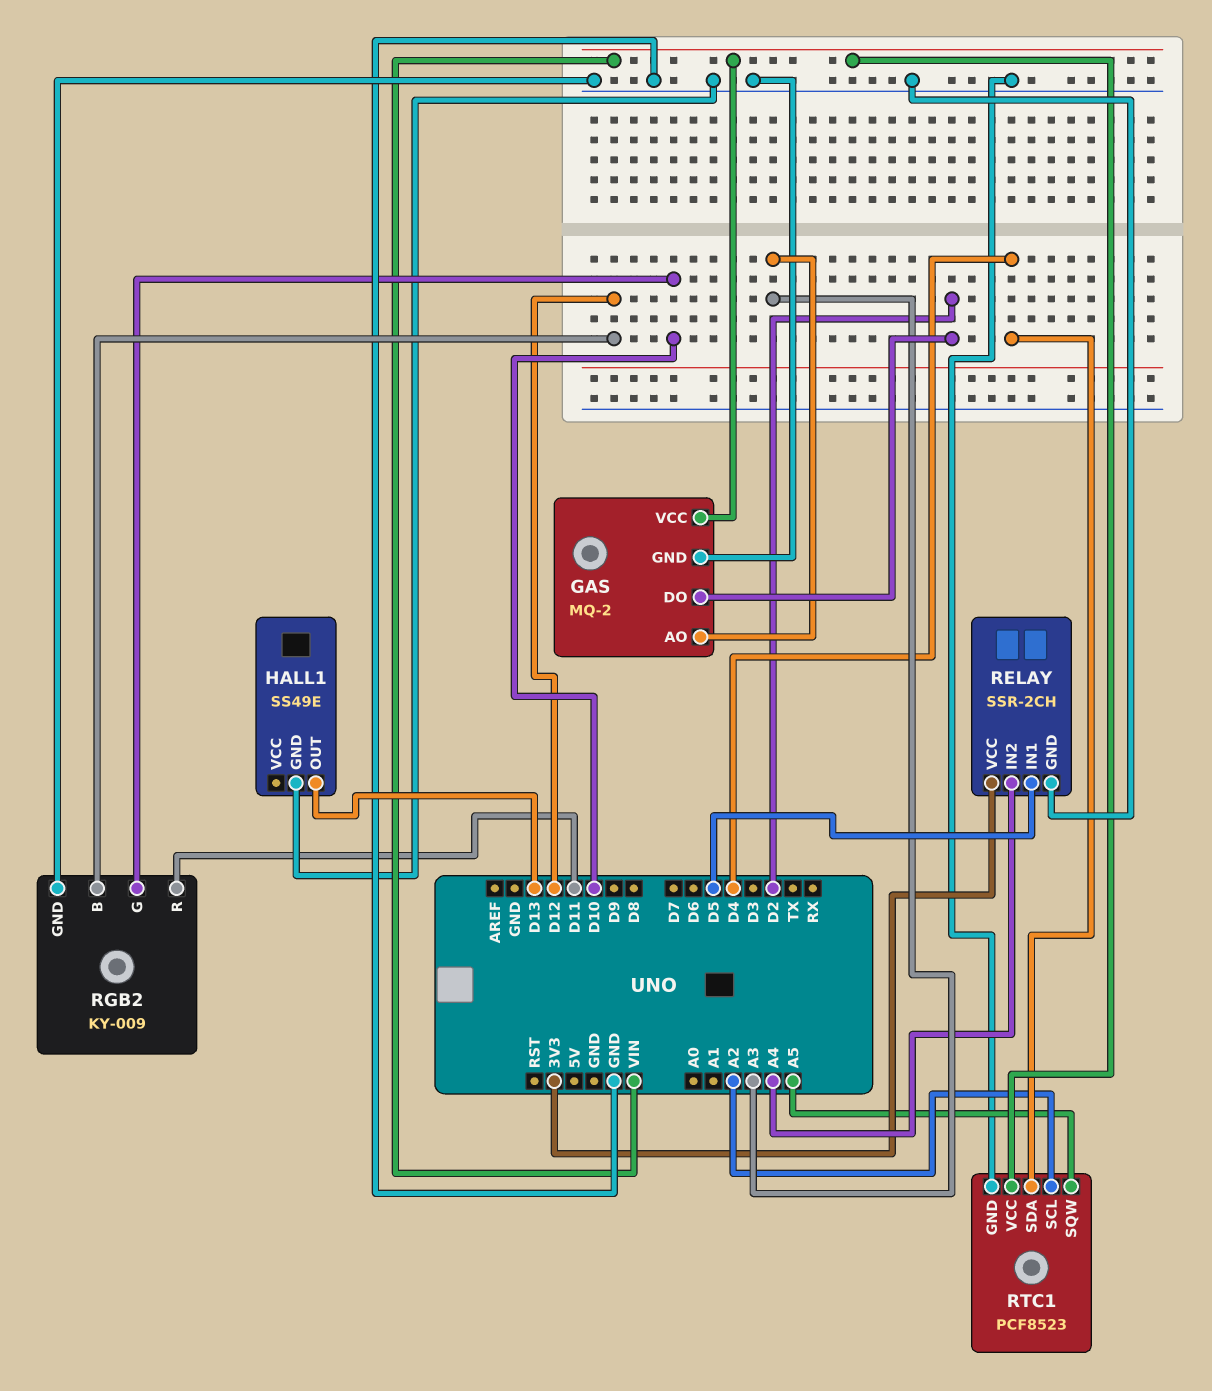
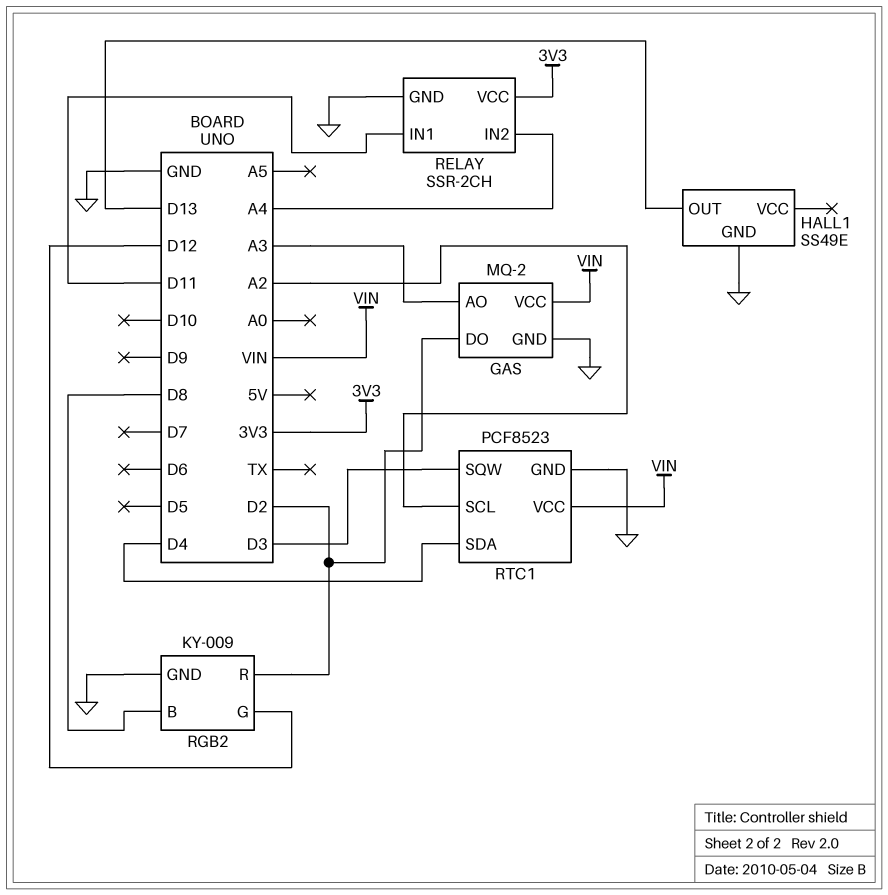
RELAY pin IN1: D5 -> D11
RGB2 pin B: D12 -> D8
RGB2 pin G: D10 -> D12
RGB2 pin R: D11 -> D2
RTC1 pin SQW: A5 -> D3

